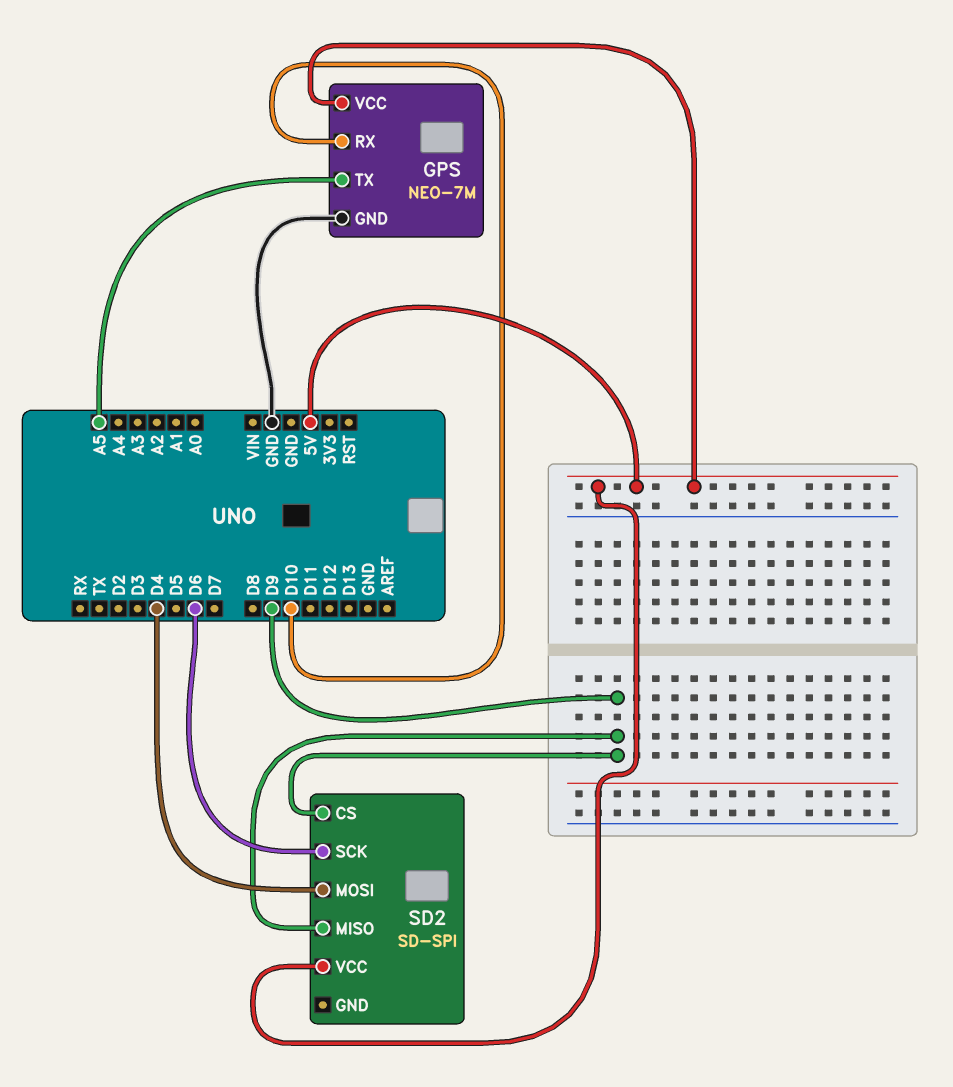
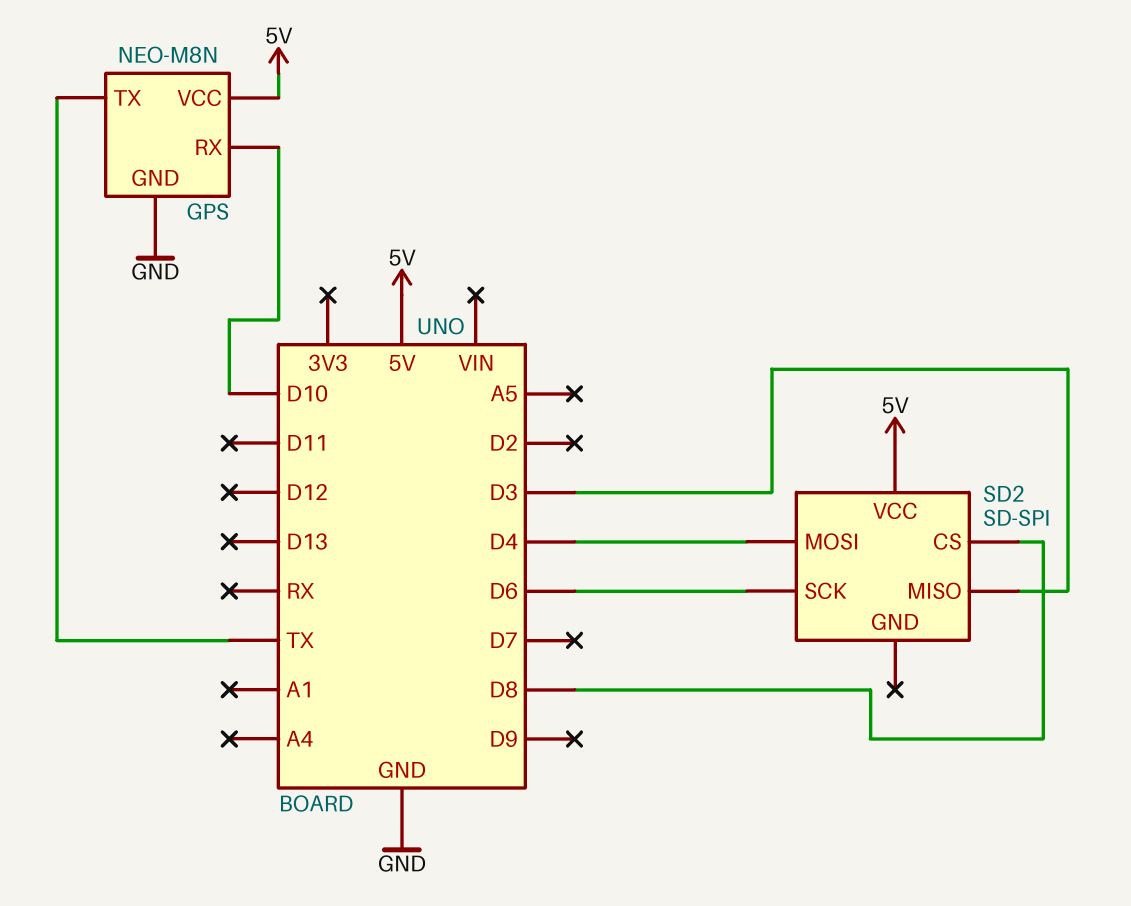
GPS: NEO-7M -> NEO-M8N
GPS pin TX: A5 -> TX
SD2 pin CS: D9 -> D8
SD2 pin MISO: D9 -> D3

